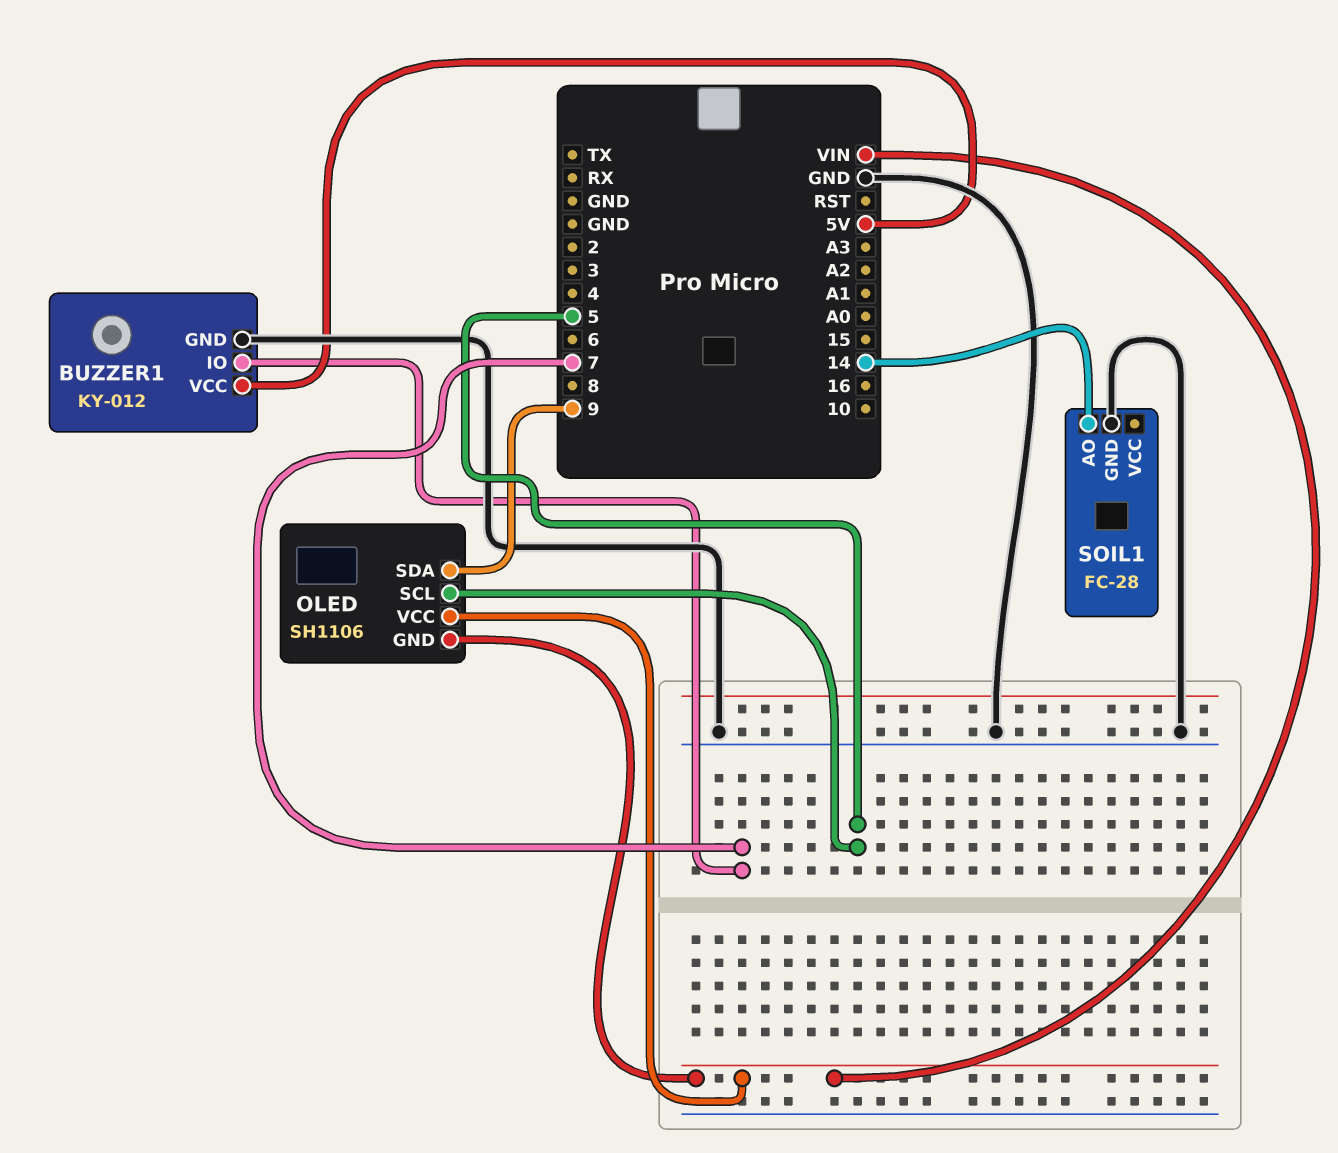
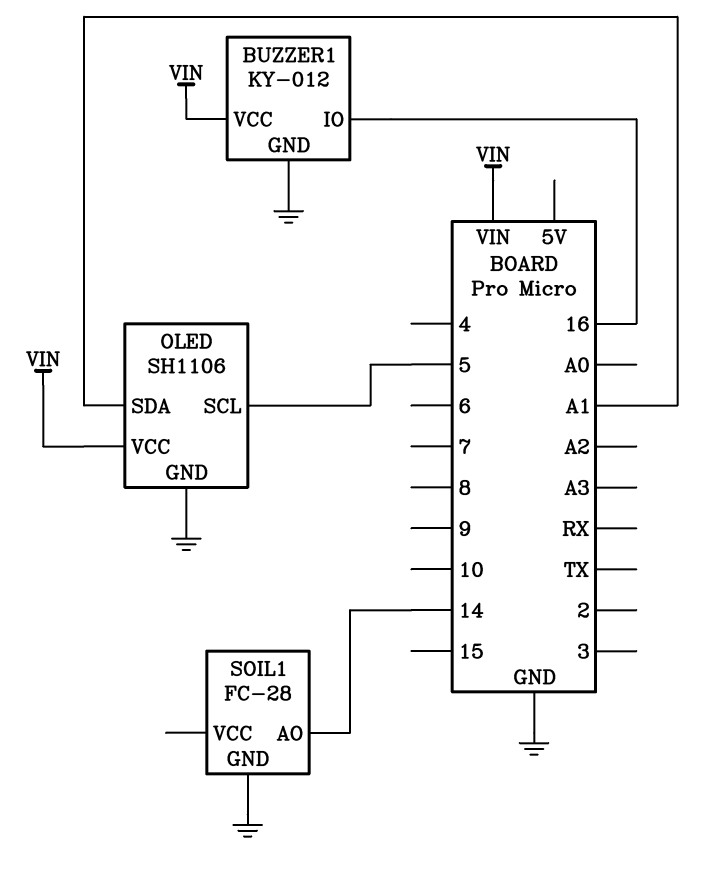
BUZZER1 pin IO: 7 -> 16
BUZZER1 pin VCC: 5V -> VIN
OLED pin GND: VIN -> GND
OLED pin SDA: 9 -> A1

